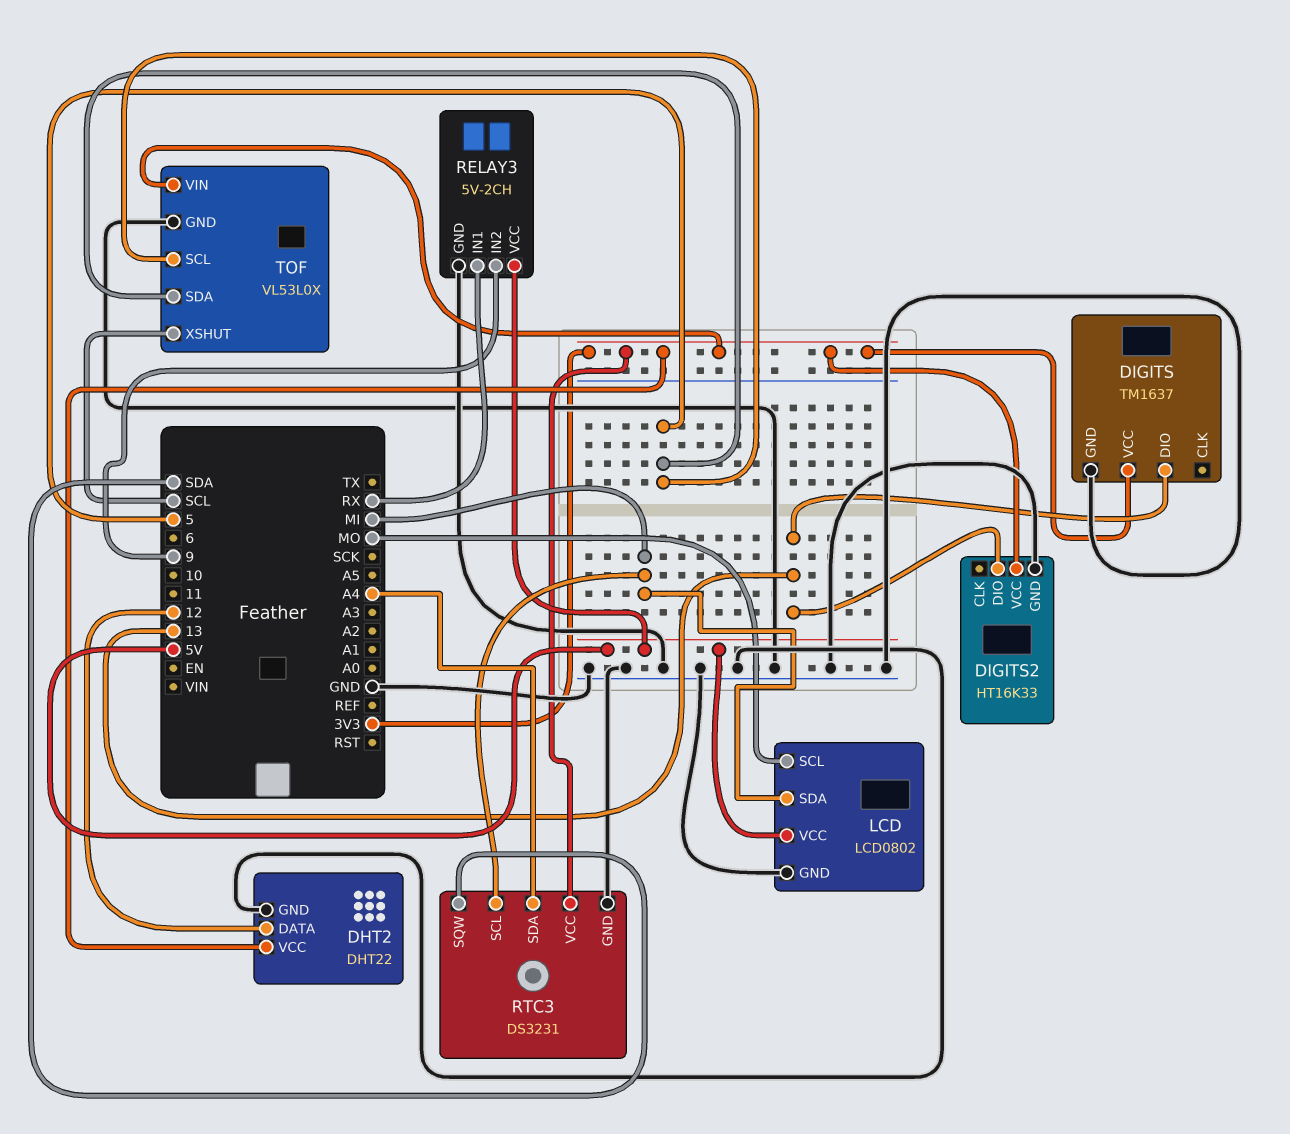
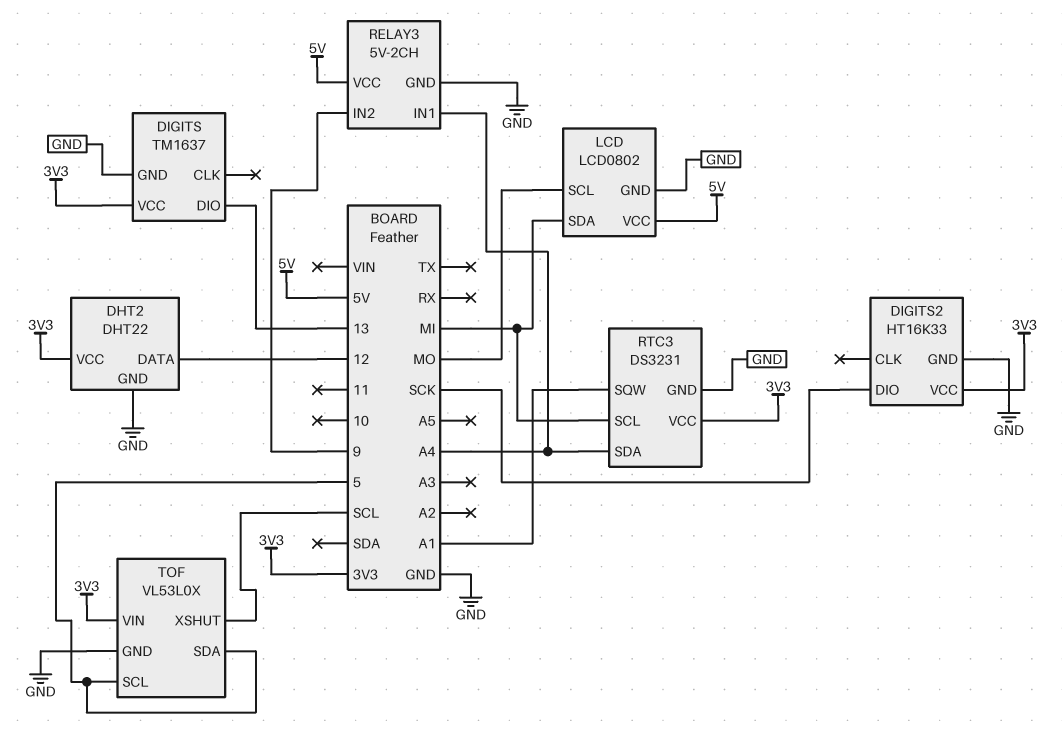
DIGITS2 pin DIO: 13 -> SCK
RELAY3 pin IN1: RX -> A4
RTC3 pin SQW: SDA -> A1

